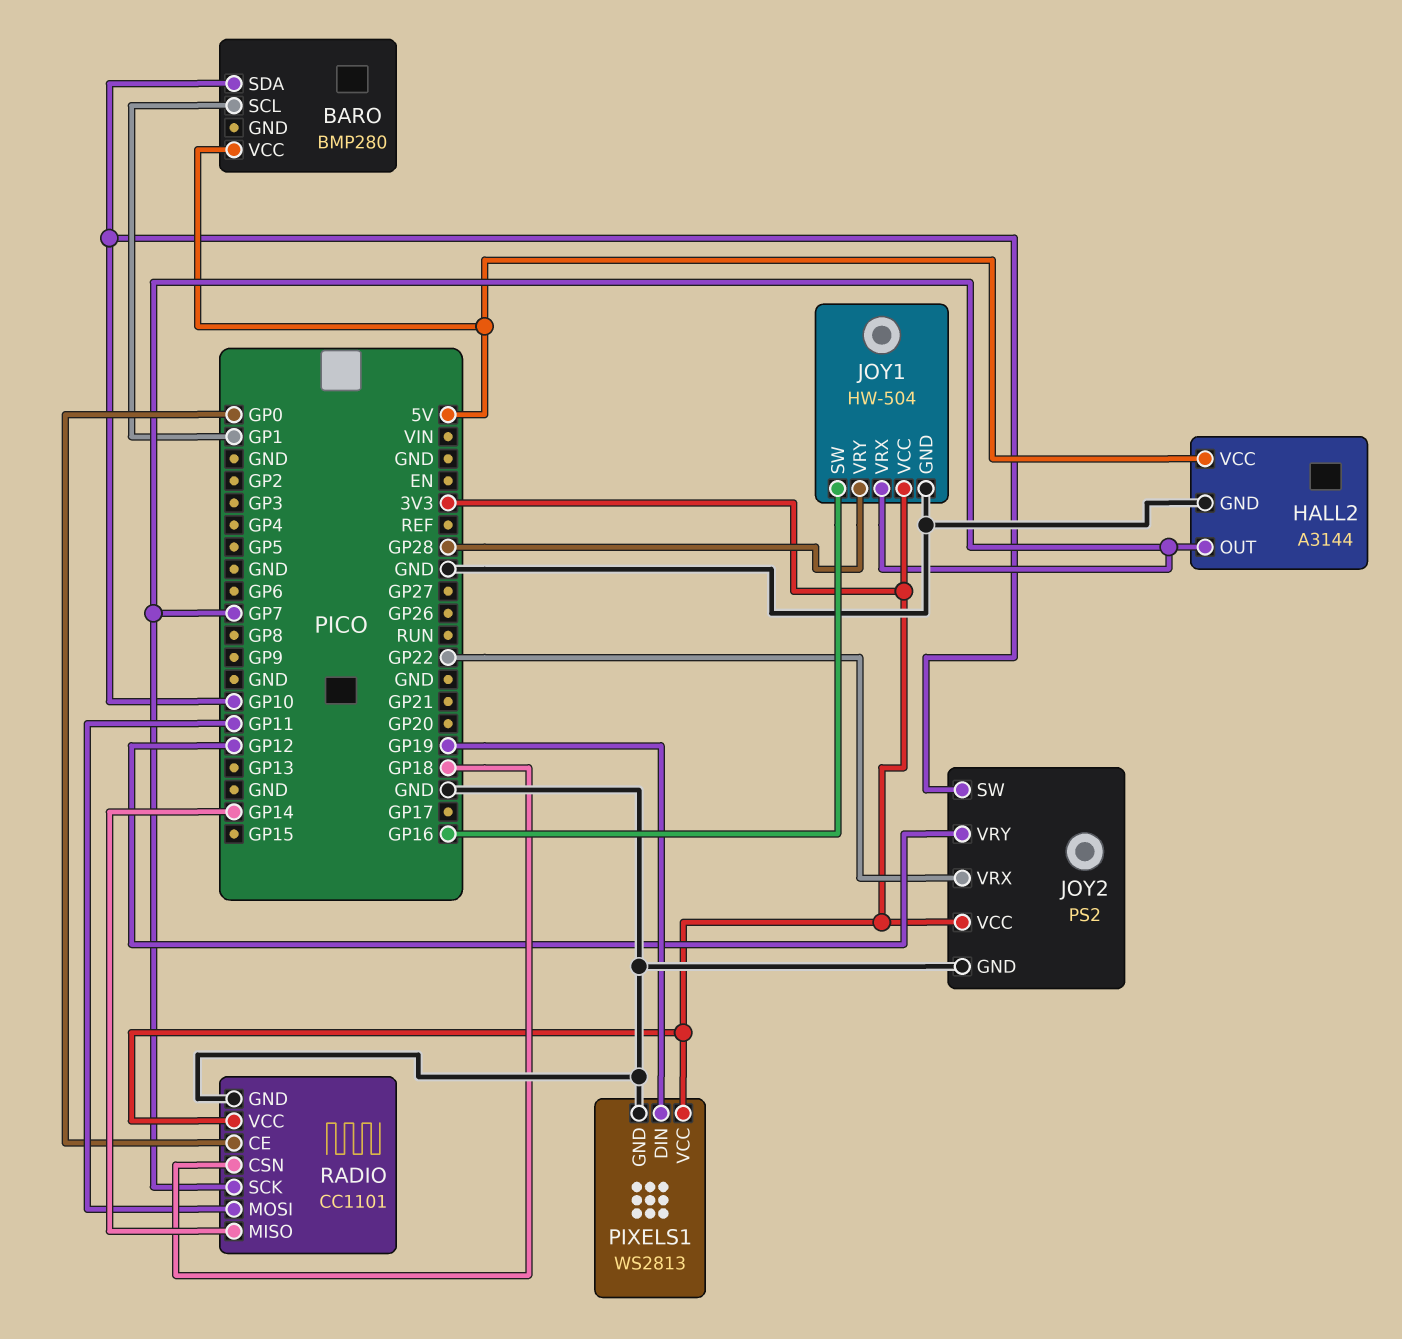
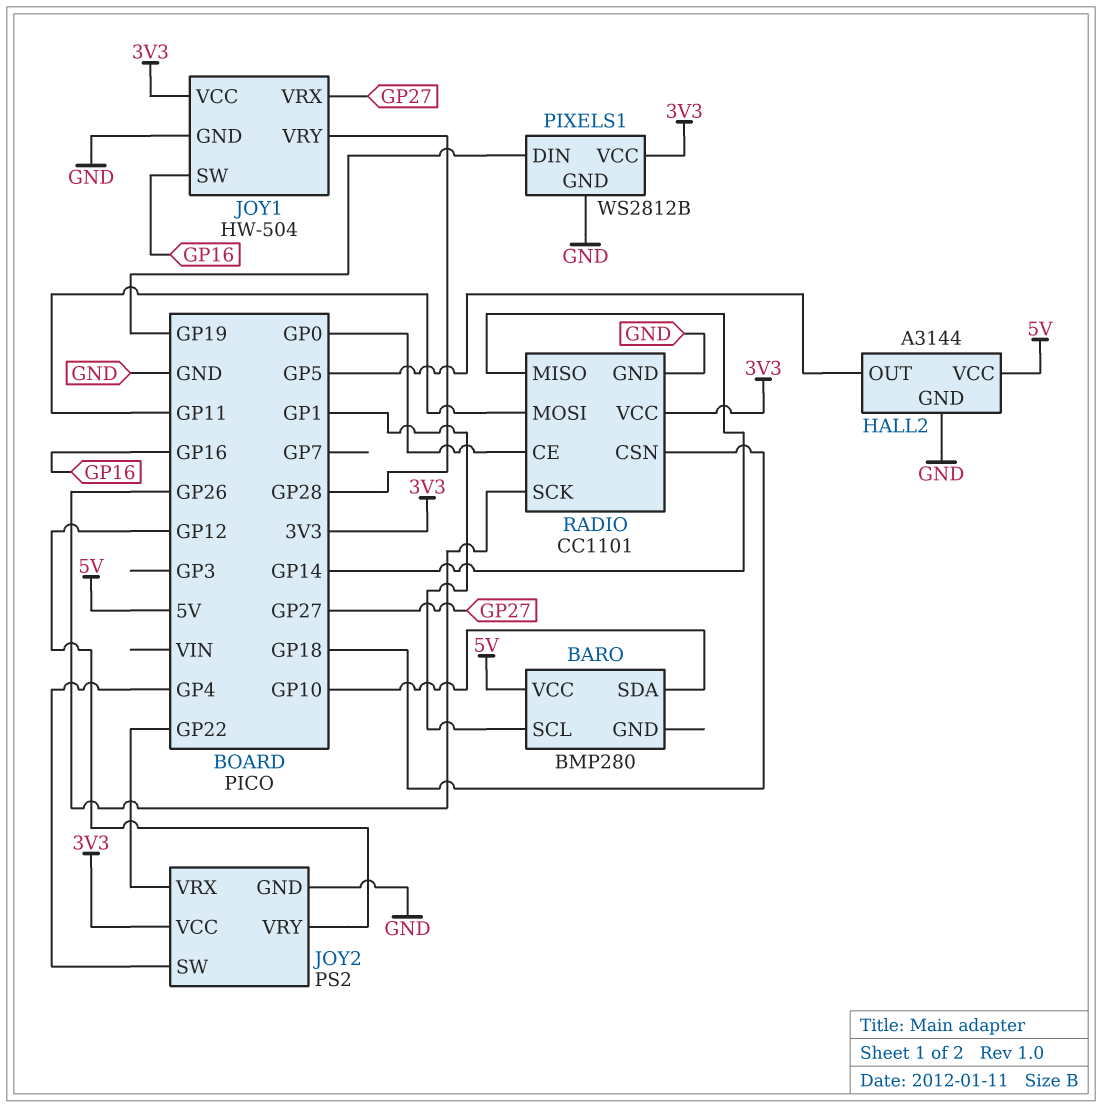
HALL2 pin OUT: GP7 -> GP5
JOY1 pin VRX: GP7 -> GP27
JOY2 pin SW: GP10 -> GP4
PIXELS1: WS2813 -> WS2812B
RADIO pin SCK: GP7 -> GP26

